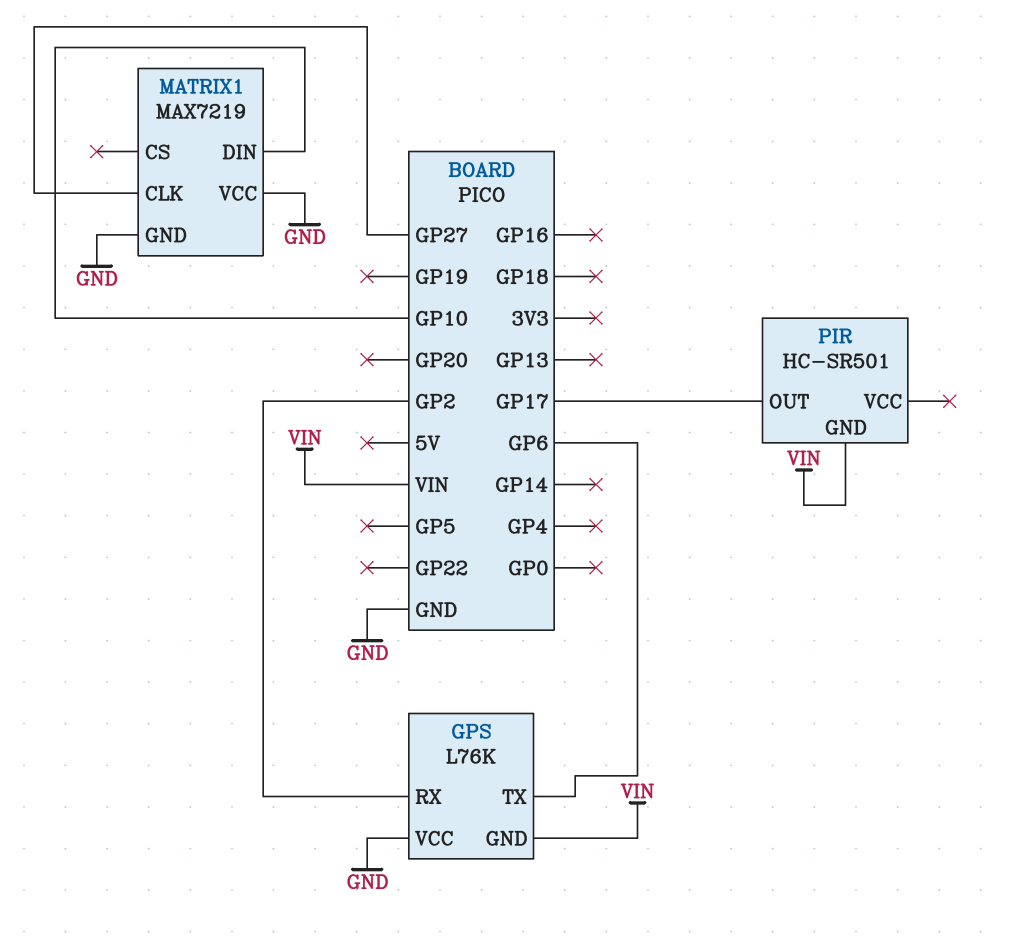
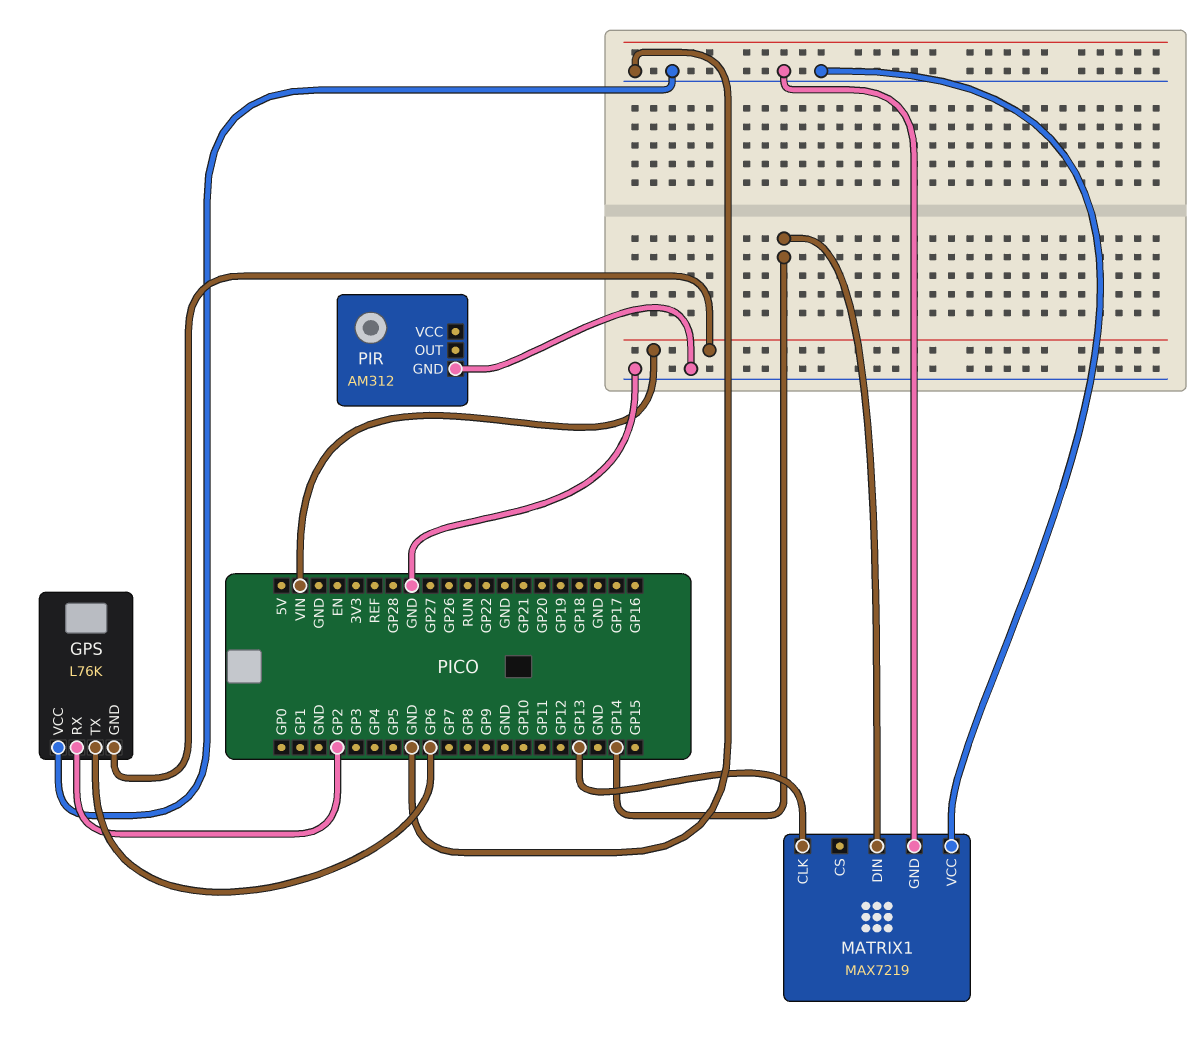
MATRIX1 pin CLK: GP27 -> GP13
MATRIX1 pin DIN: GP10 -> GP14
PIR: HC-SR501 -> AM312
PIR pin GND: VIN -> GND
PIR pin OUT: GP17 -> none

